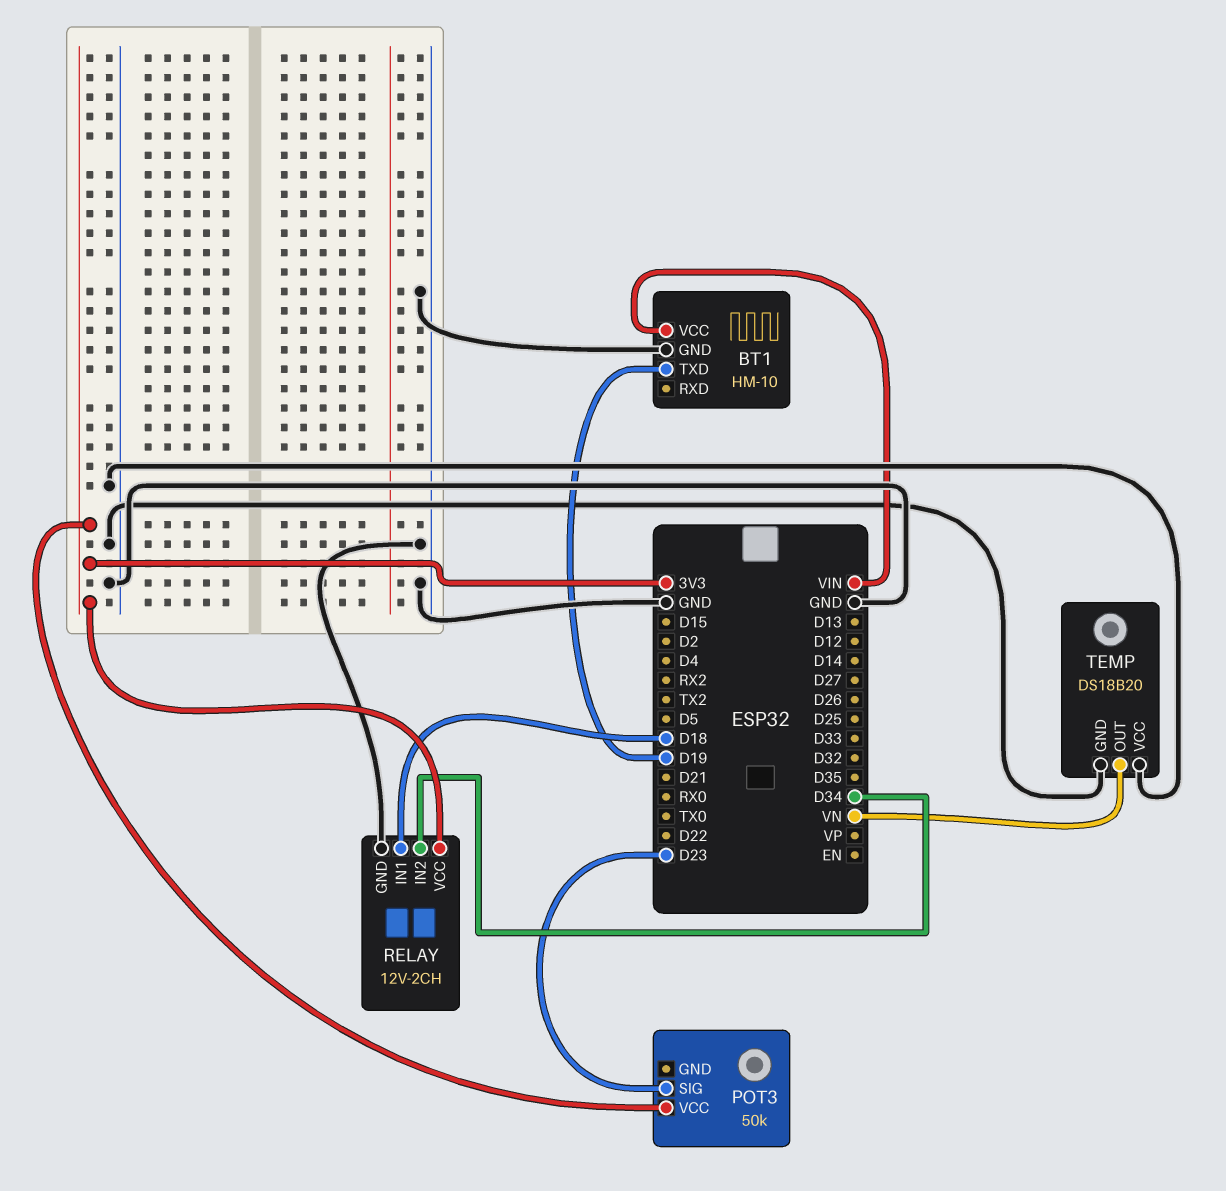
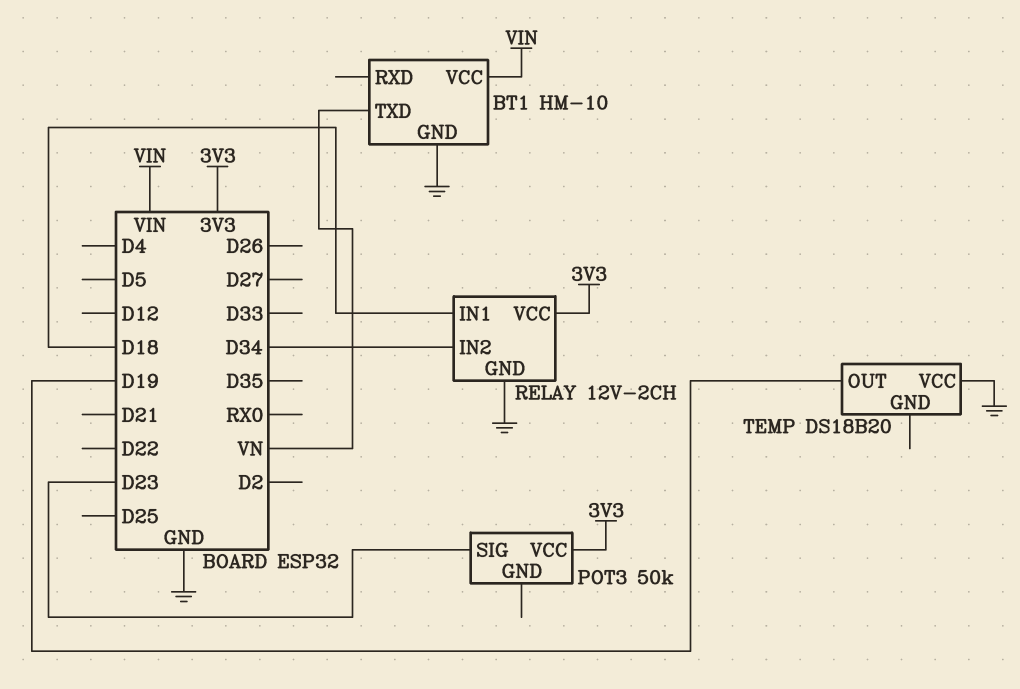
BT1 pin TXD: D19 -> VN
TEMP pin GND: GND -> none
TEMP pin OUT: VN -> D19

